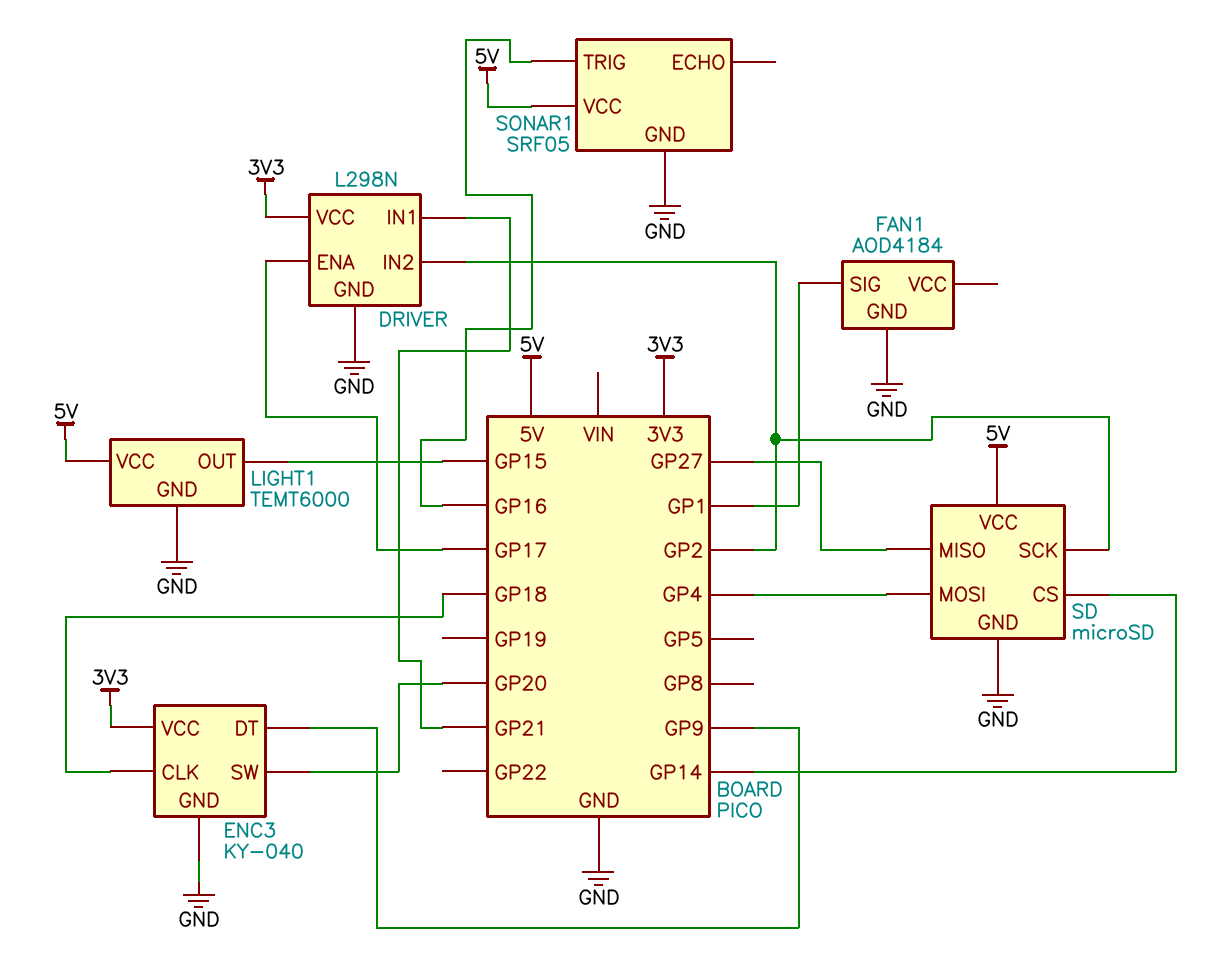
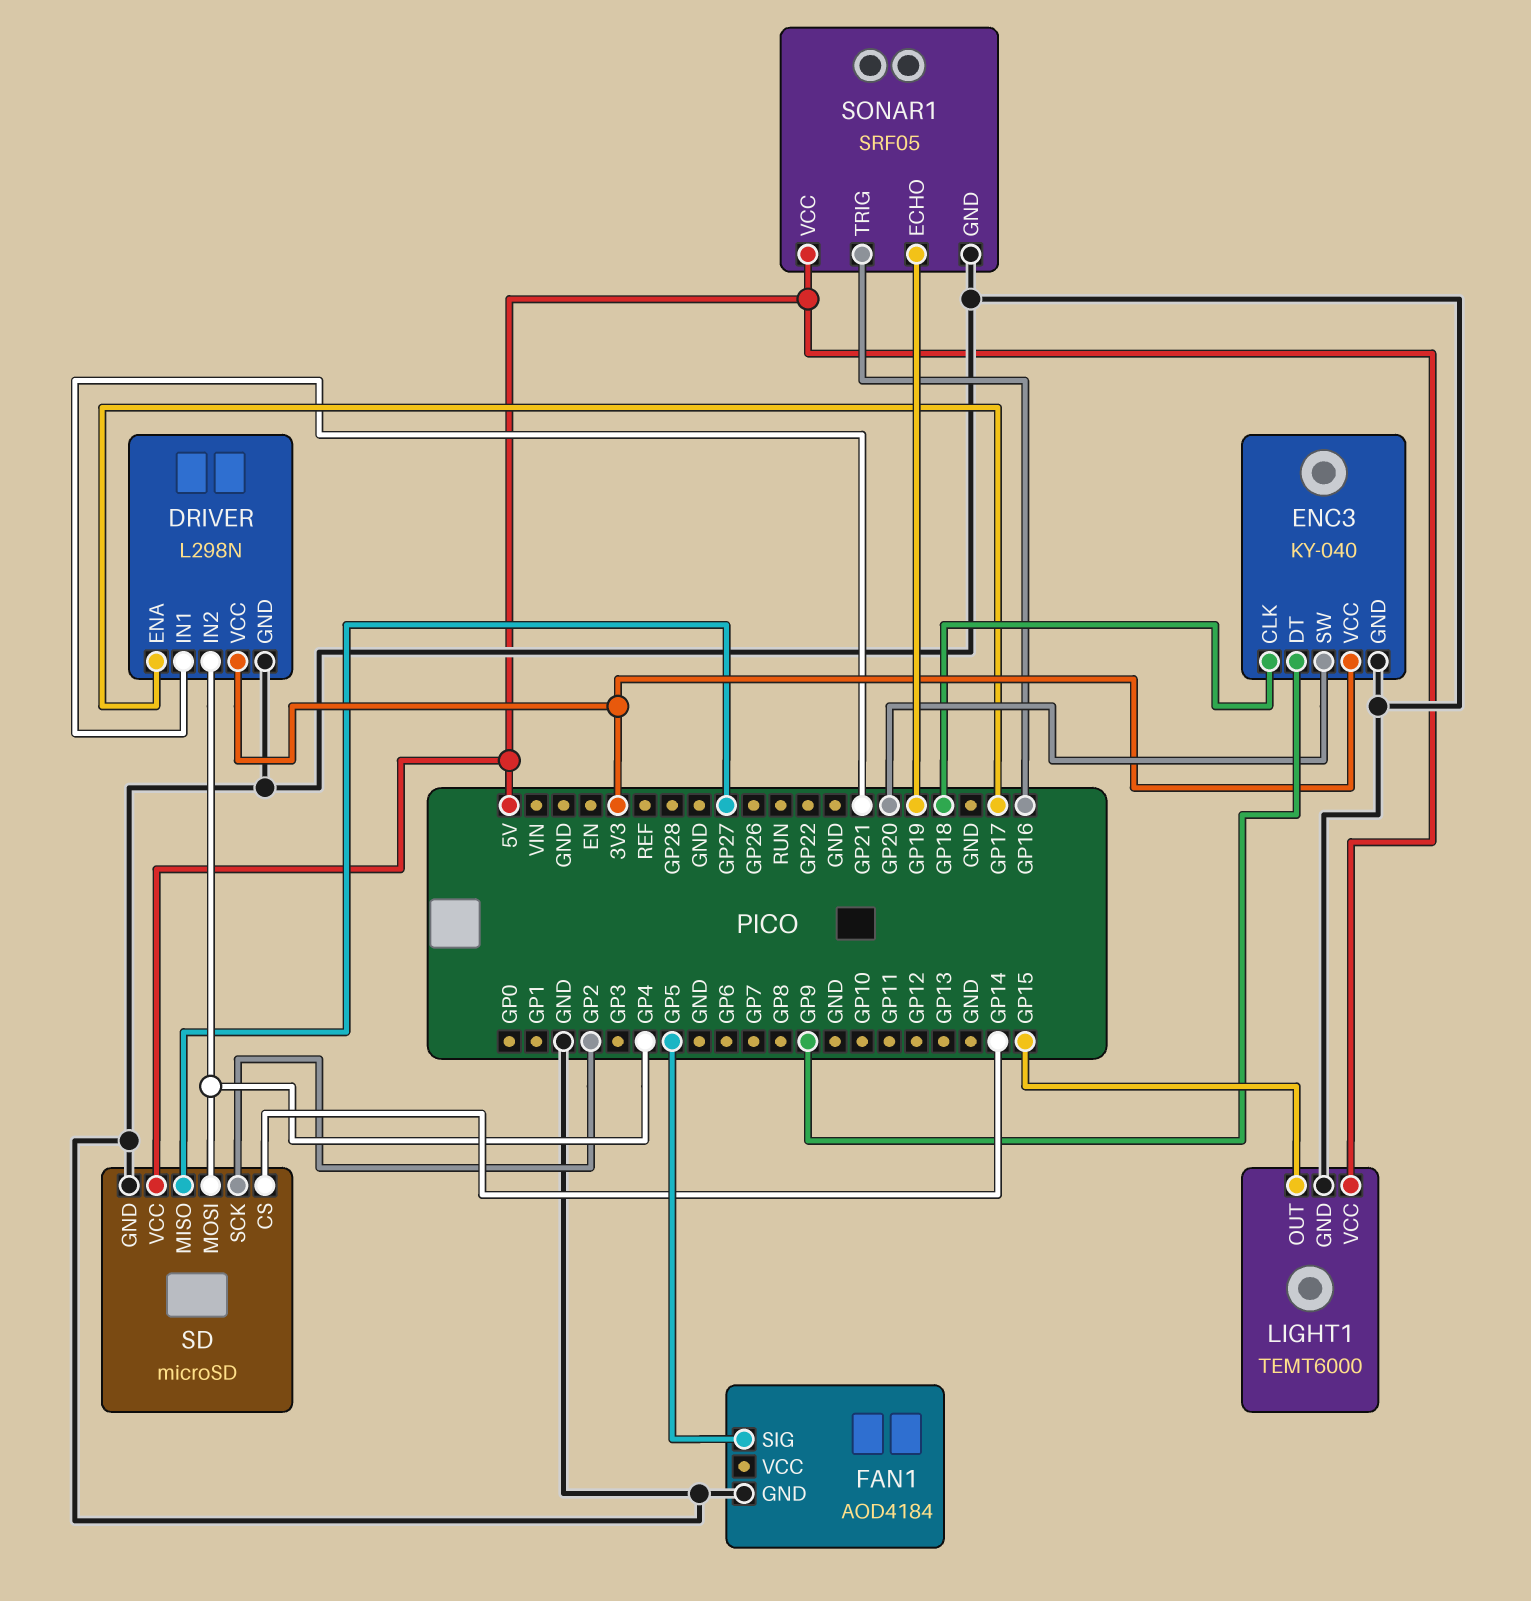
DRIVER pin IN2: GP2 -> GP4
FAN1 pin SIG: GP1 -> GP5
SONAR1 pin ECHO: none -> GP19

